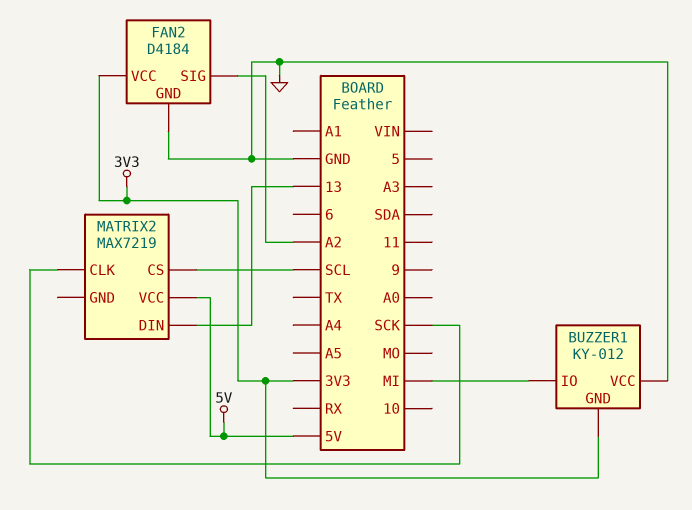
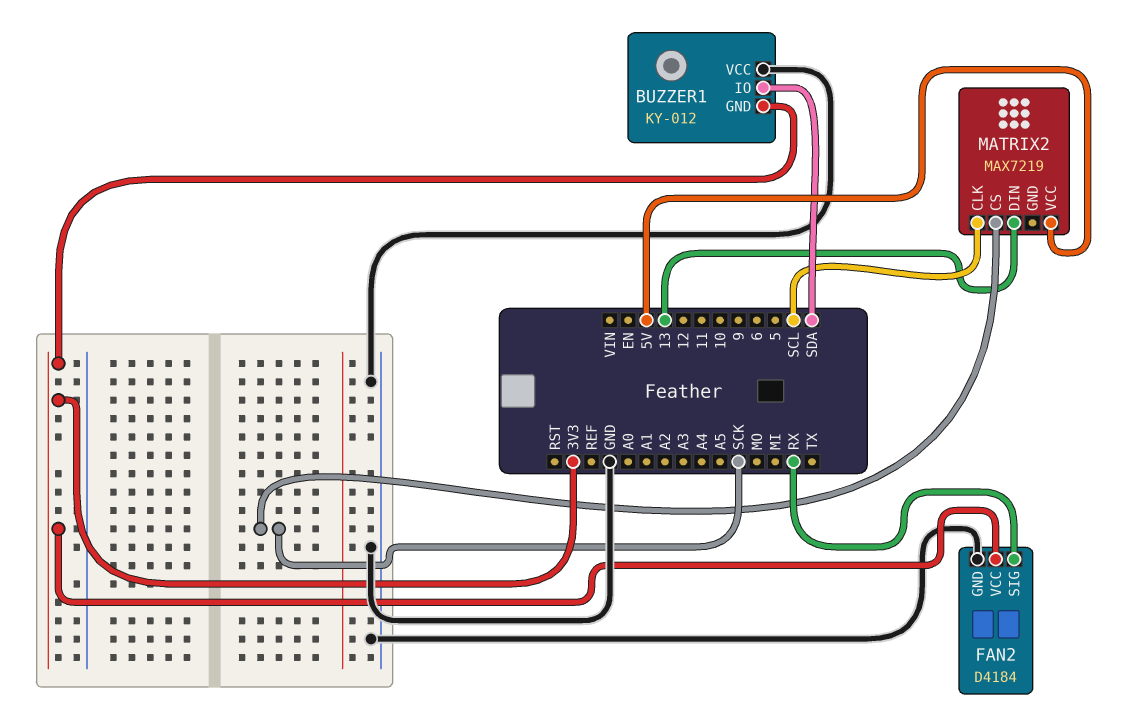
BUZZER1 pin IO: MI -> SDA
FAN2 pin SIG: A2 -> RX
MATRIX2 pin CLK: SCK -> SCL
MATRIX2 pin CS: SCL -> SCK

